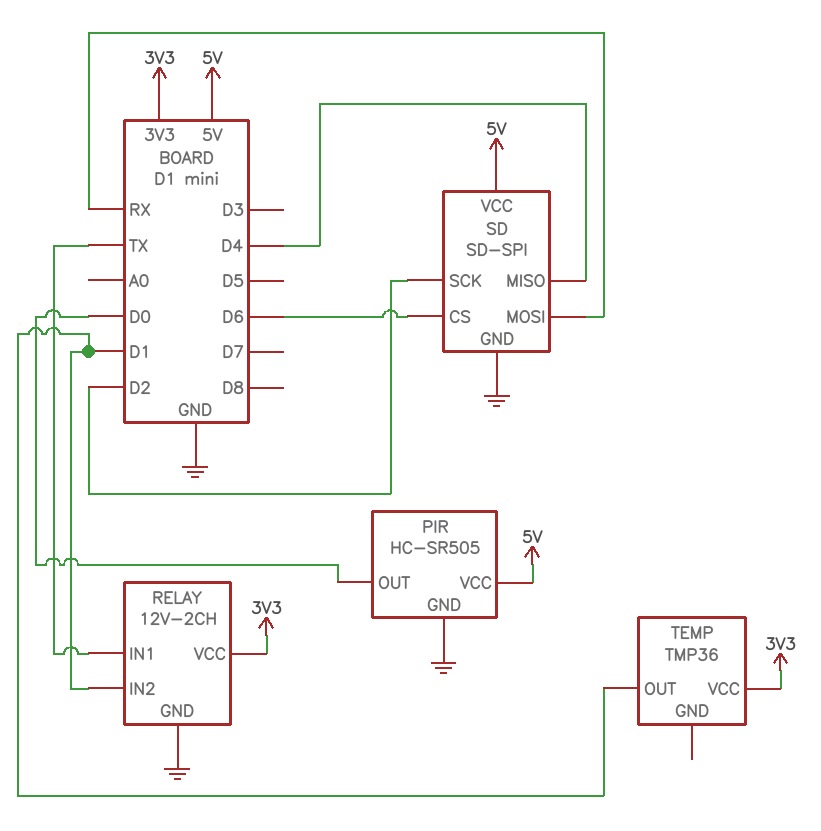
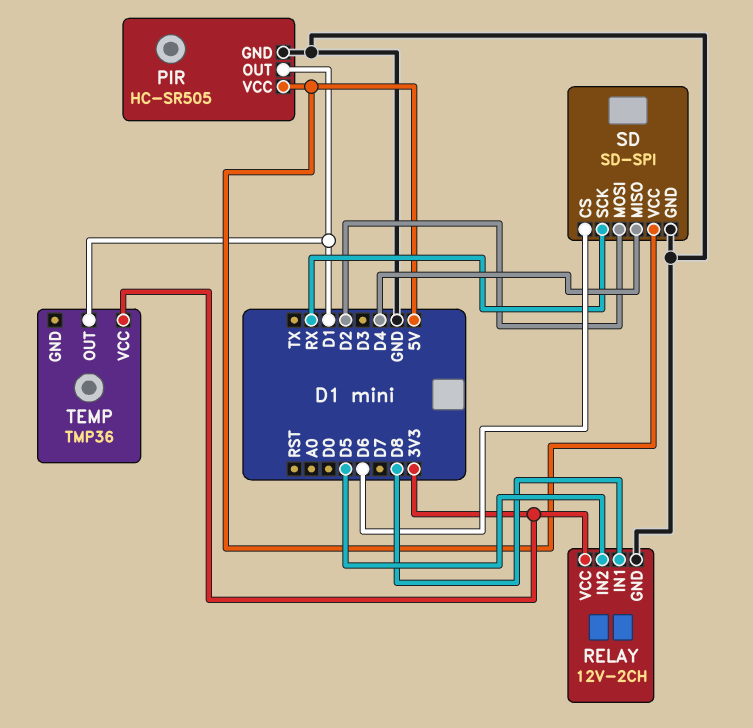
PIR pin OUT: D0 -> D1
RELAY pin IN1: TX -> D8
RELAY pin IN2: D1 -> D5
SD pin MOSI: RX -> D2
SD pin SCK: D2 -> RX

